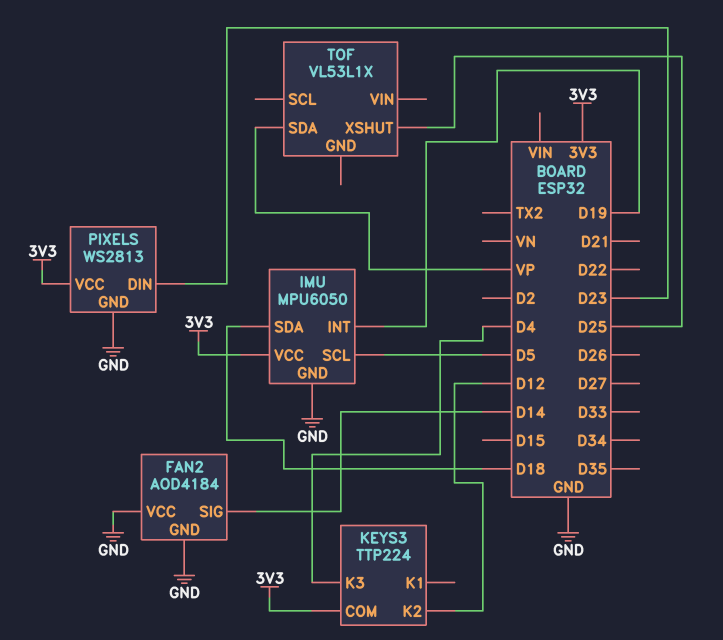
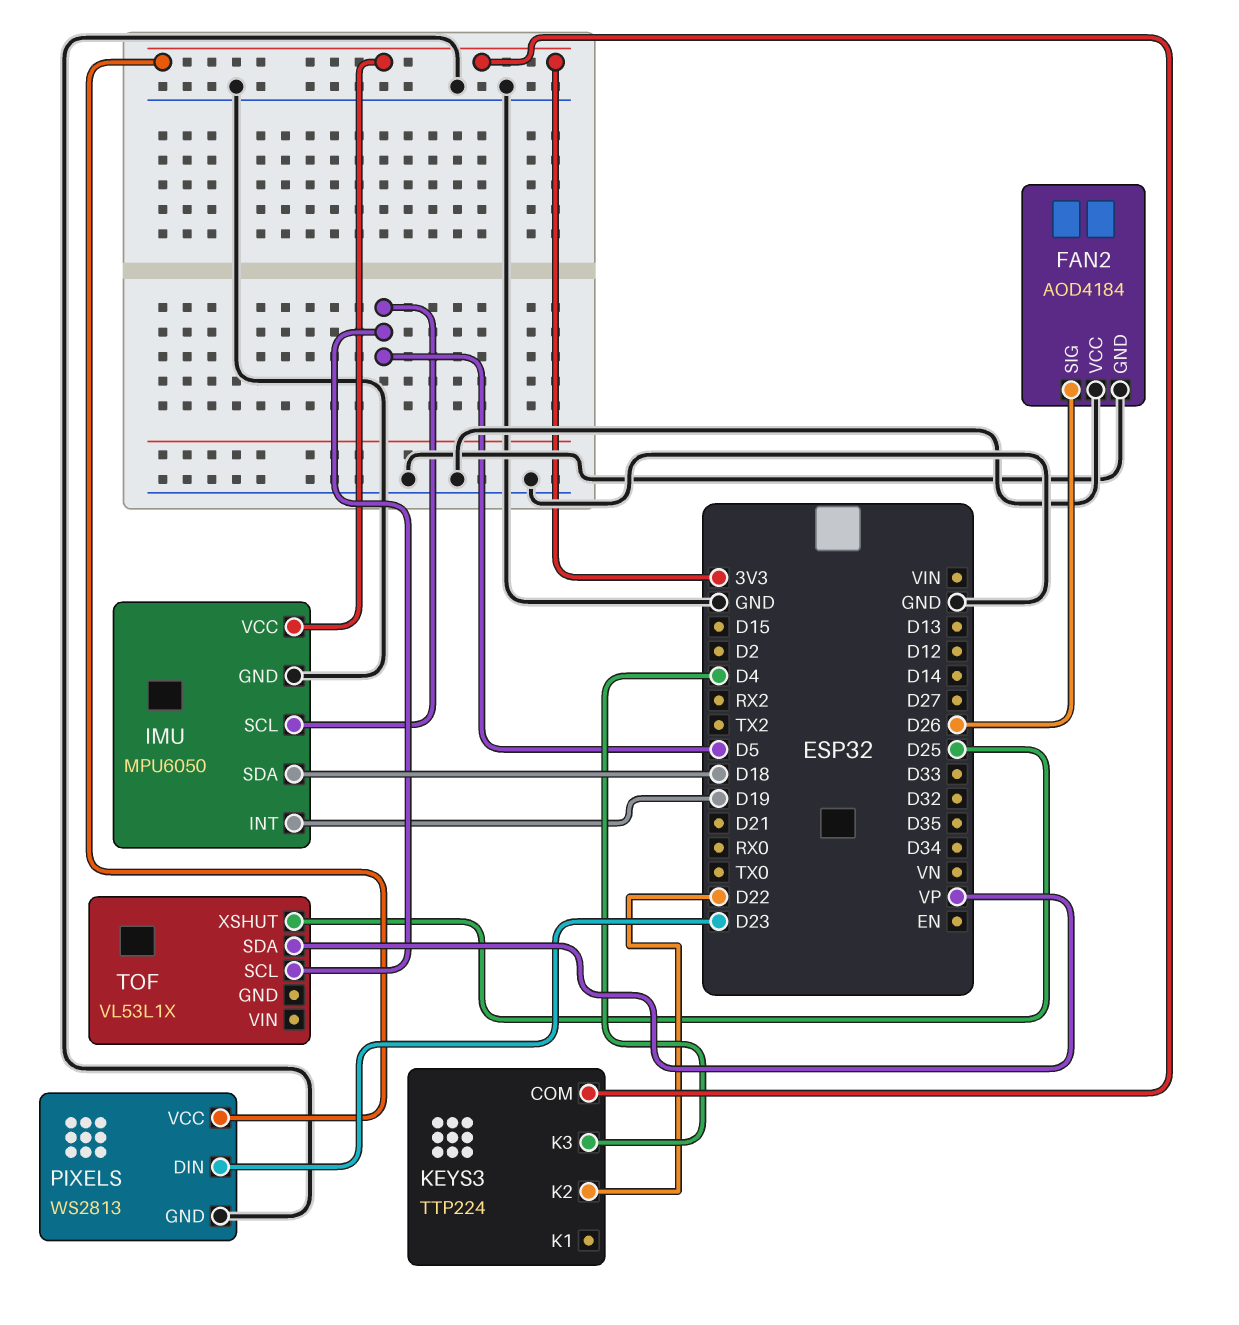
FAN2 pin SIG: D14 -> D26
KEYS3 pin K2: D12 -> D22
TOF pin SCL: none -> D5

